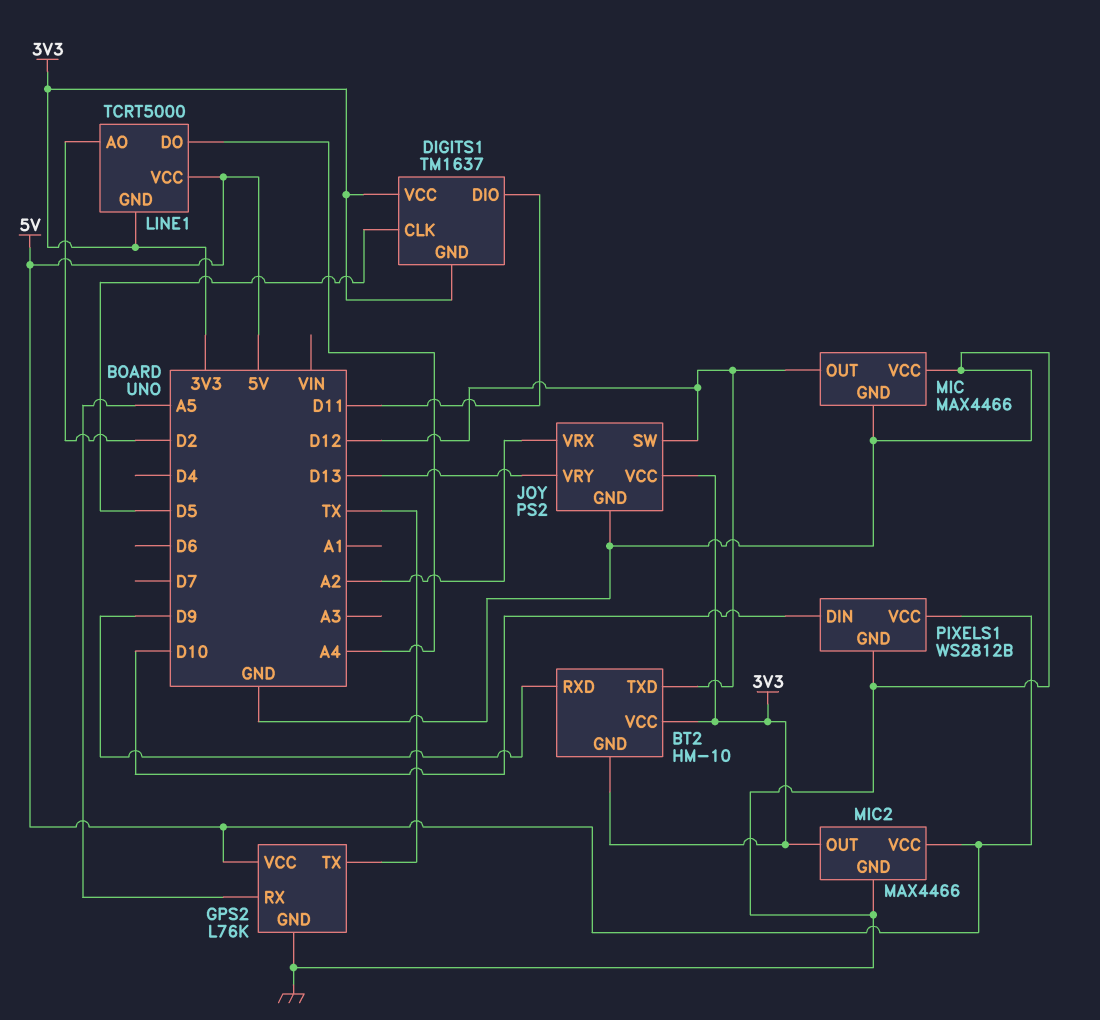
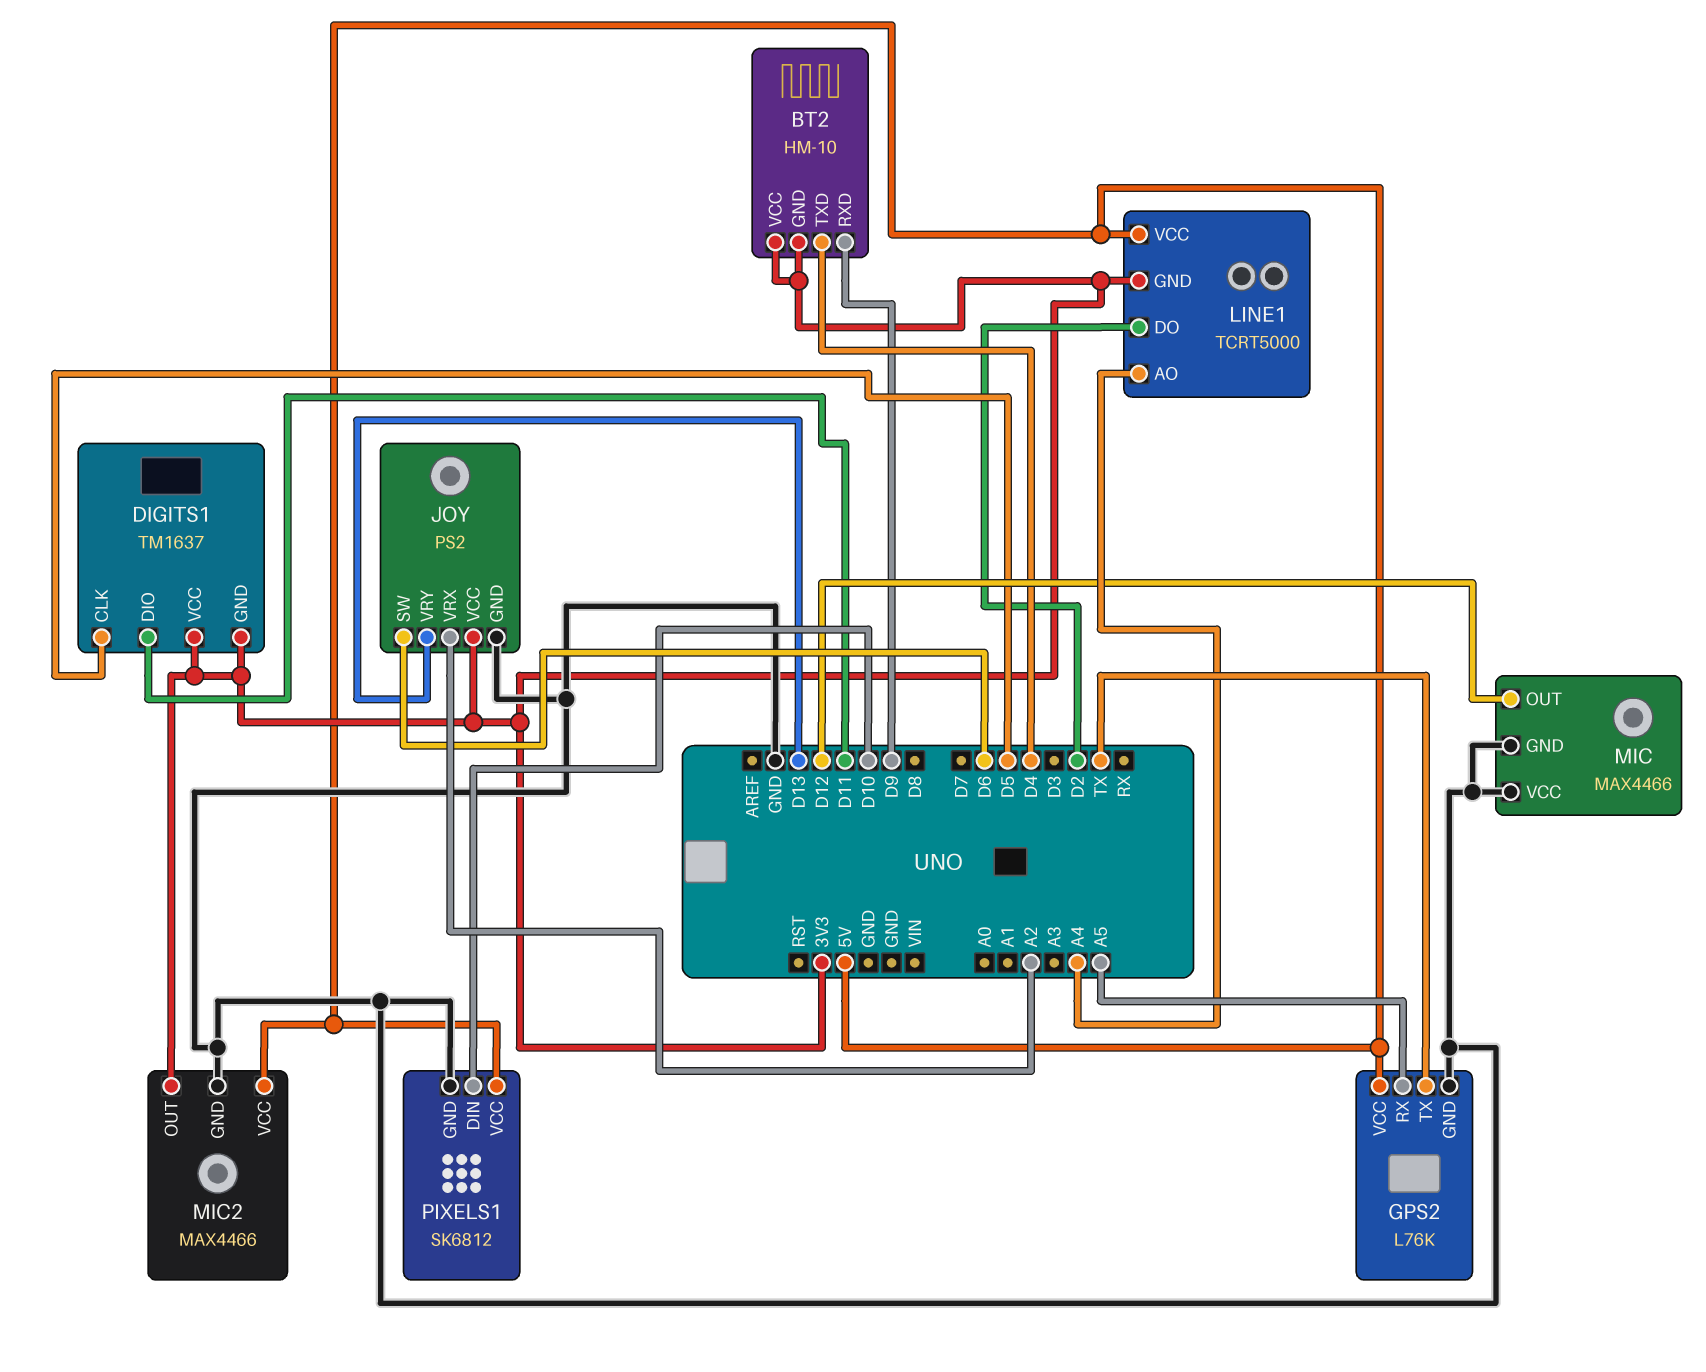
BT2 pin TXD: D12 -> D4
JOY pin SW: D12 -> D6
LINE1 pin AO: D2 -> A4
LINE1 pin DO: A4 -> D2
PIXELS1: WS2812B -> SK6812

